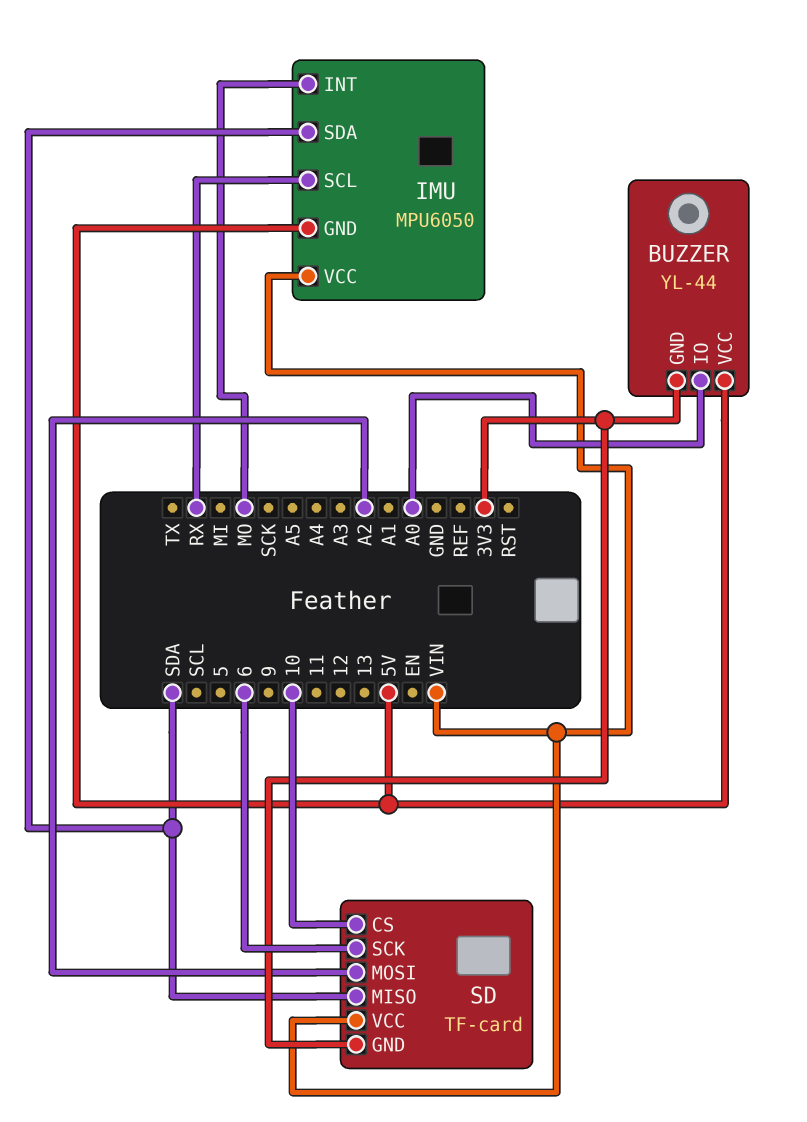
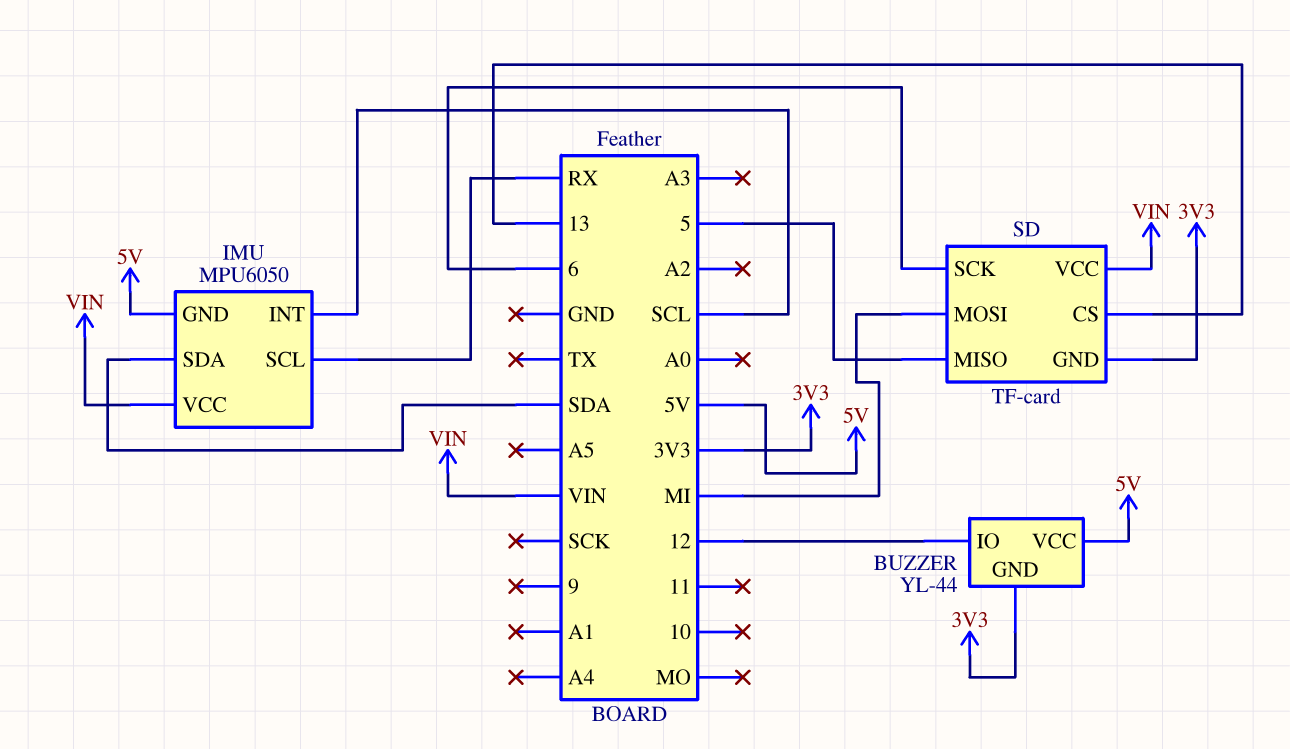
BUZZER pin IO: A0 -> 12
IMU pin INT: MO -> SCL
SD pin CS: 10 -> 13
SD pin MISO: SDA -> 5
SD pin MOSI: A2 -> MI

